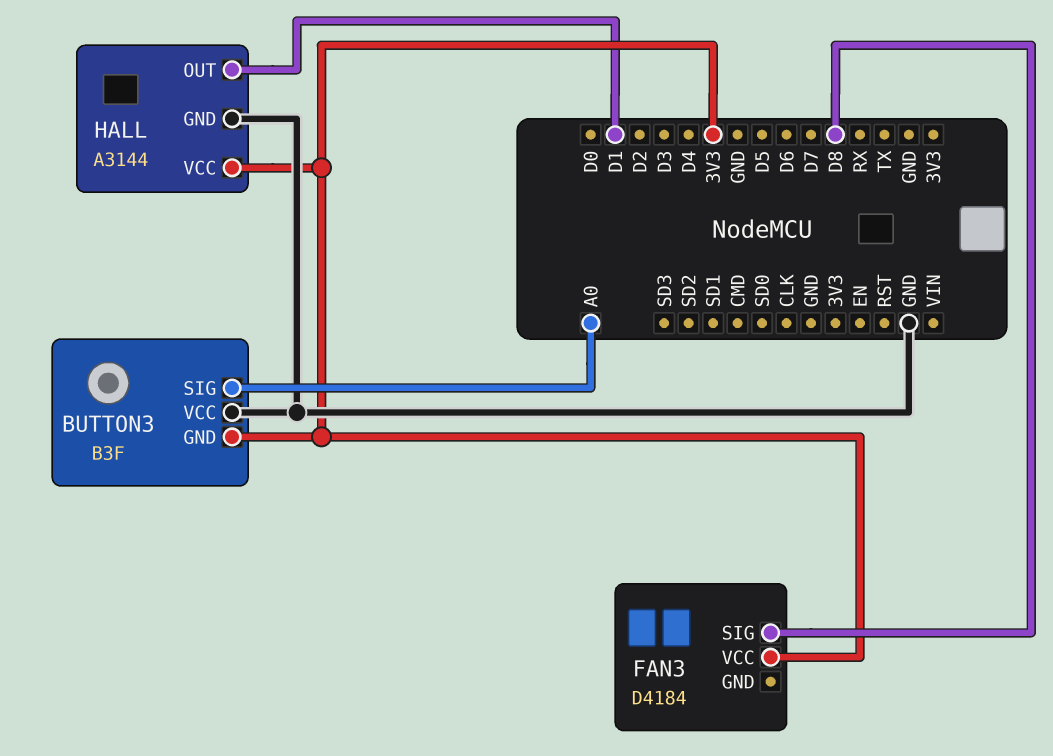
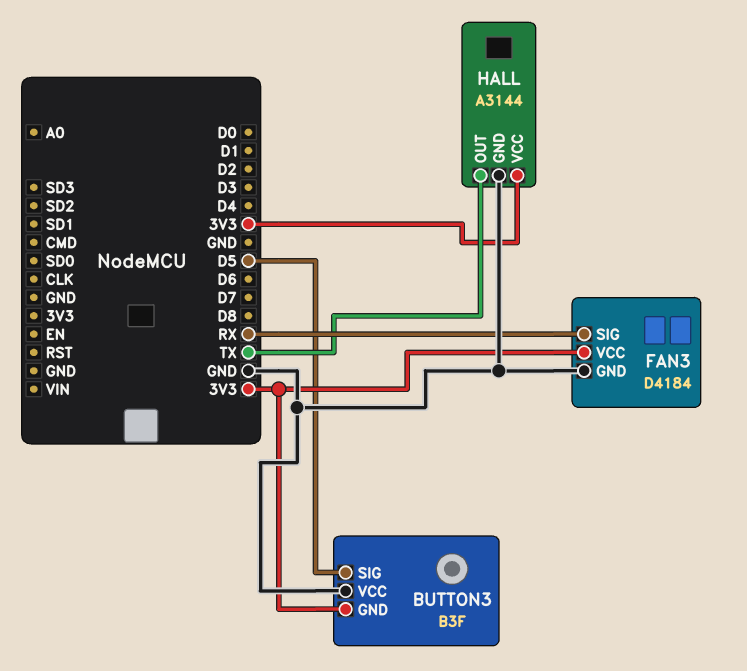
BUTTON3 pin SIG: A0 -> D5
FAN3 pin GND: none -> GND
FAN3 pin SIG: D8 -> RX
HALL pin OUT: D1 -> TX

